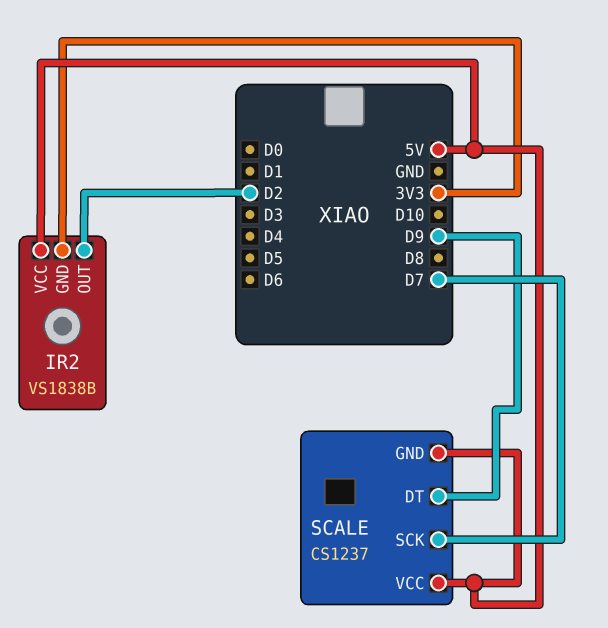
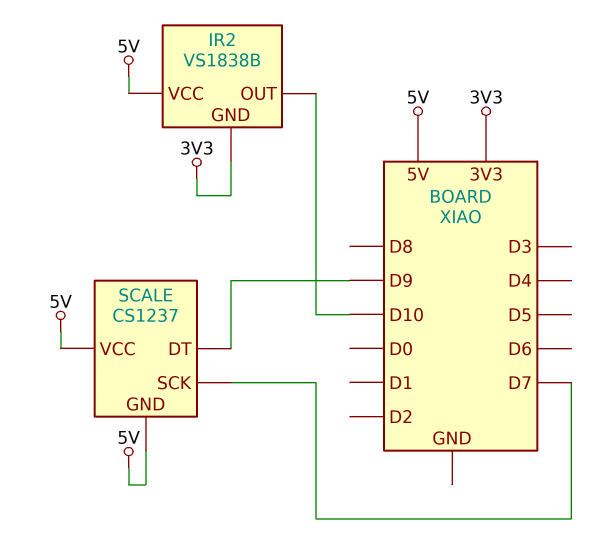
IR2 pin OUT: D2 -> D10

